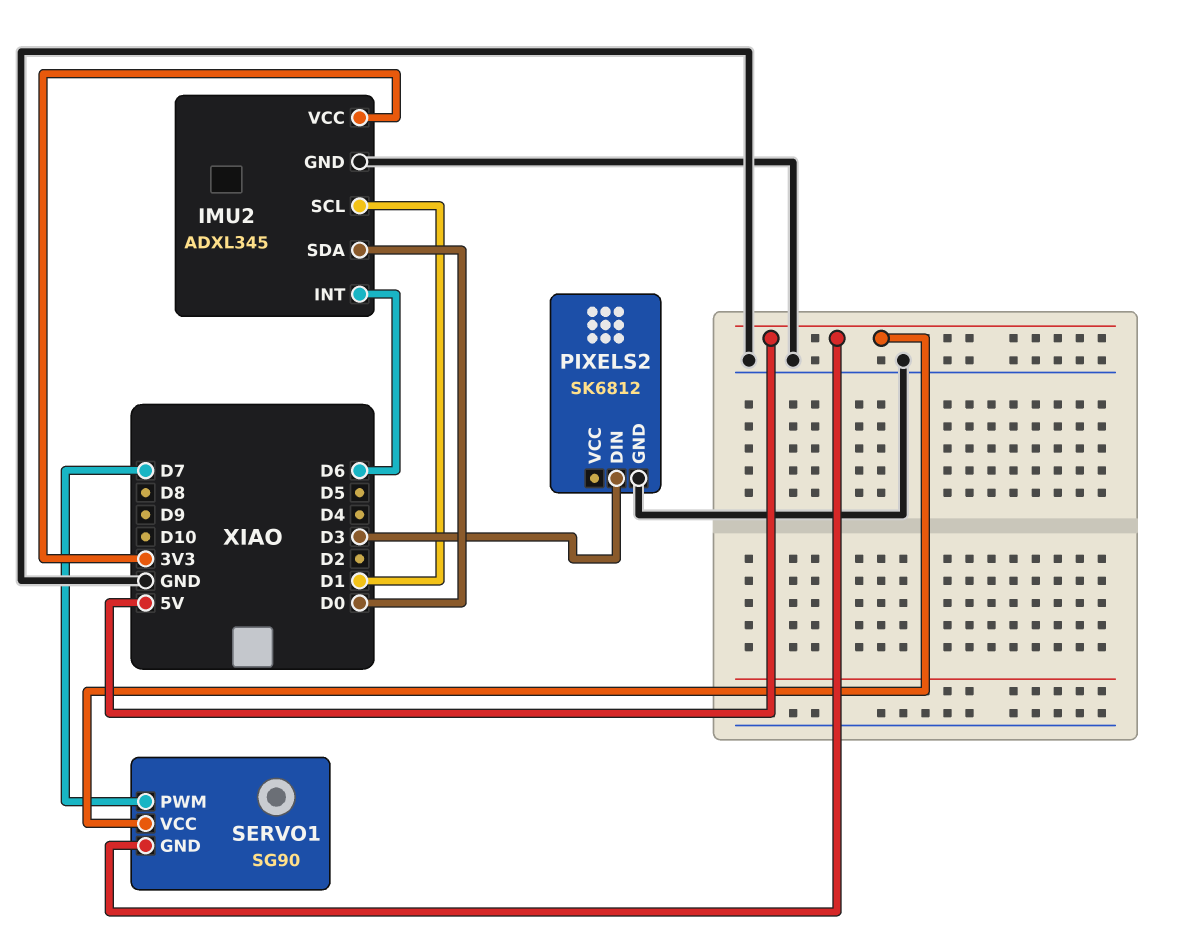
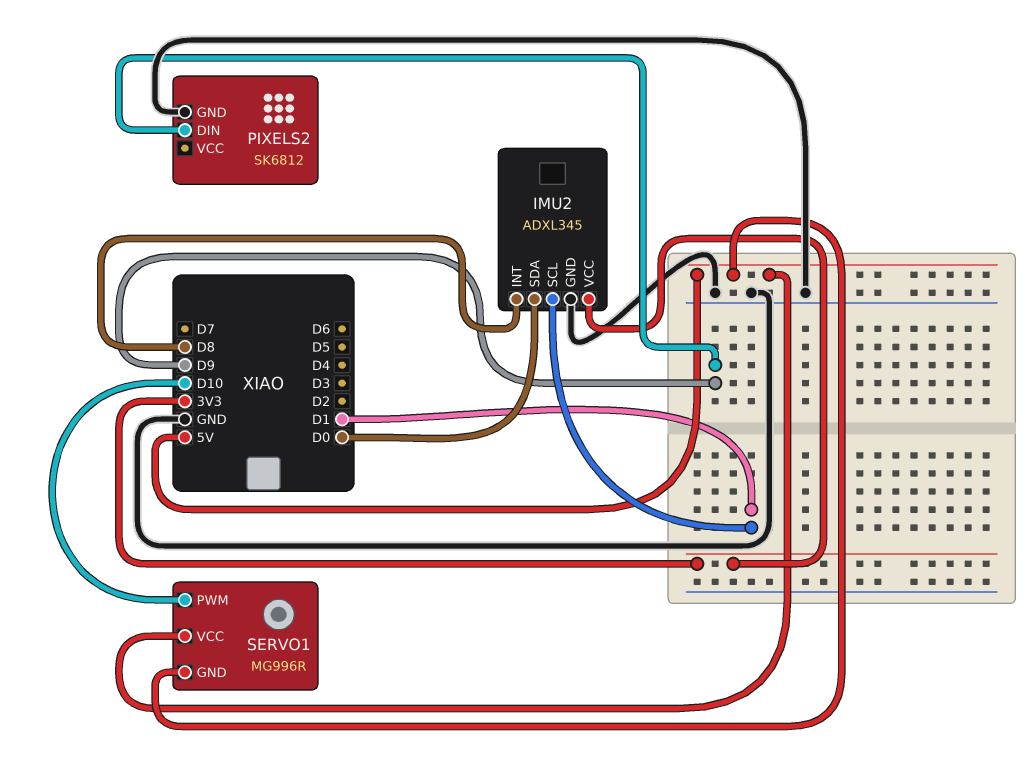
IMU2 pin INT: D6 -> D8
PIXELS2 pin DIN: D3 -> D9
SERVO1: SG90 -> MG996R
SERVO1 pin PWM: D7 -> D10

